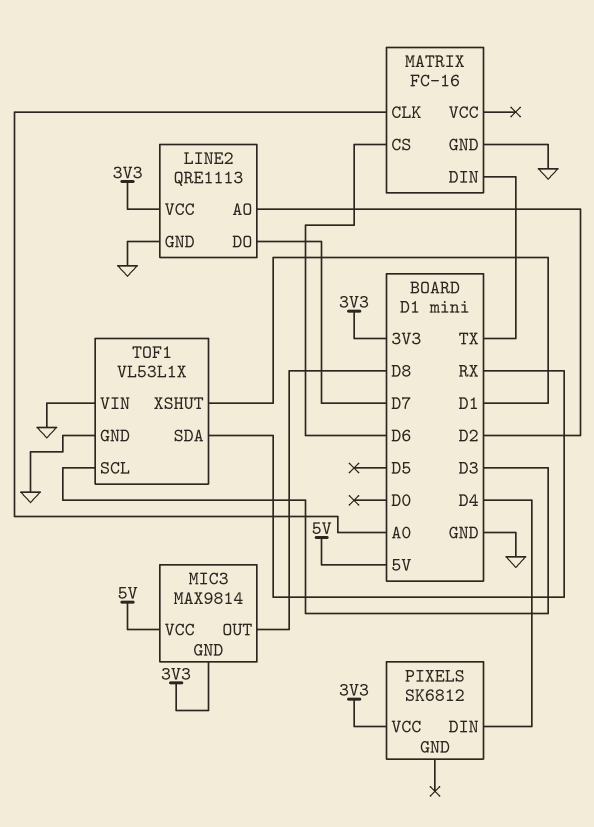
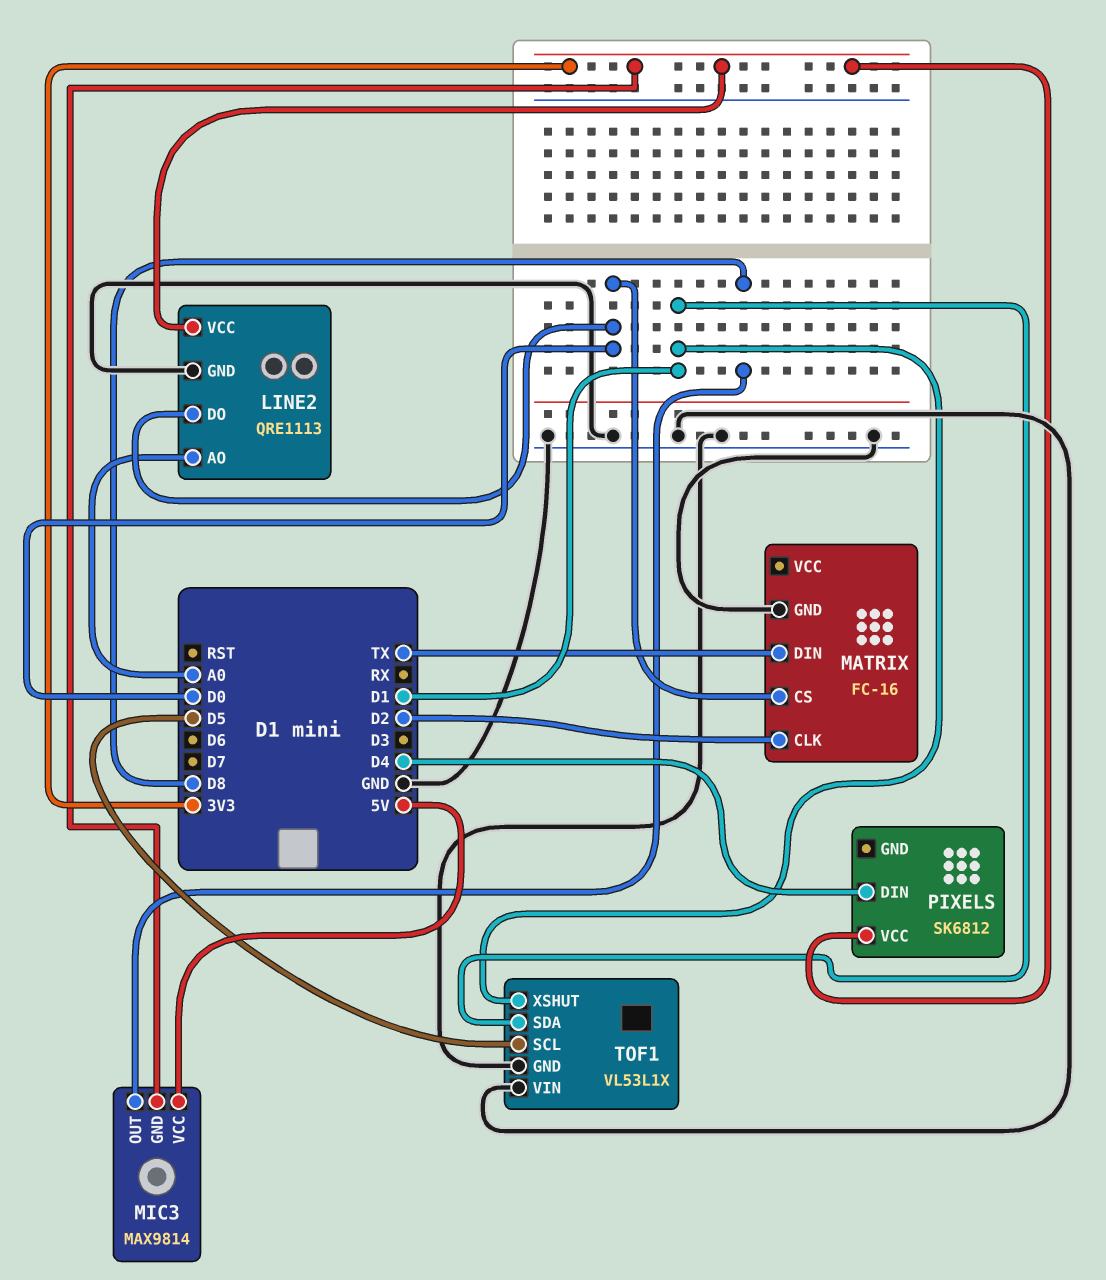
LINE2 pin AO: D2 -> A0
LINE2 pin DO: D7 -> D0
MATRIX pin CLK: A0 -> D2
MATRIX pin CS: D6 -> D0
TOF1 pin SCL: D3 -> D5
TOF1 pin SDA: RX -> D1

